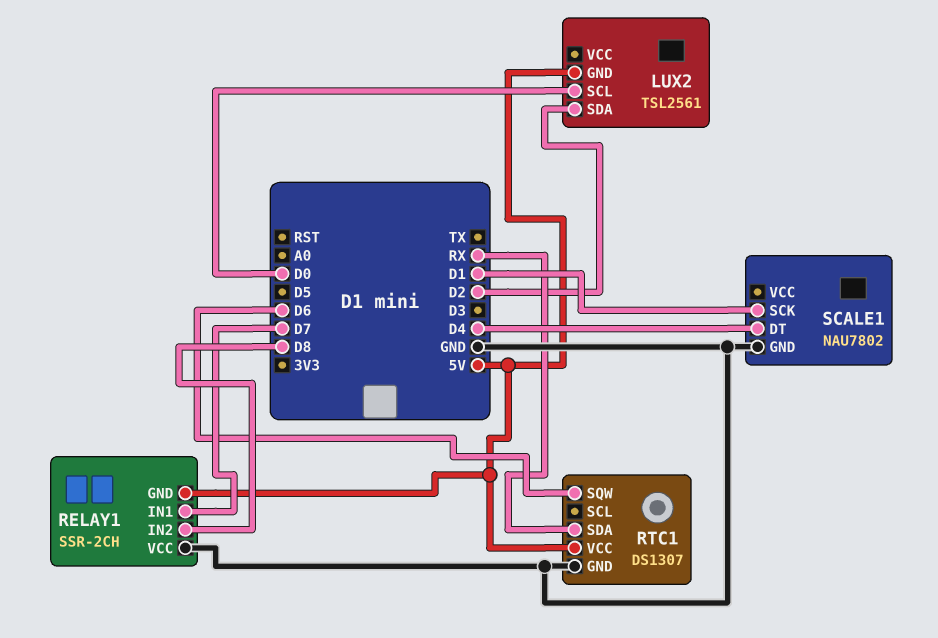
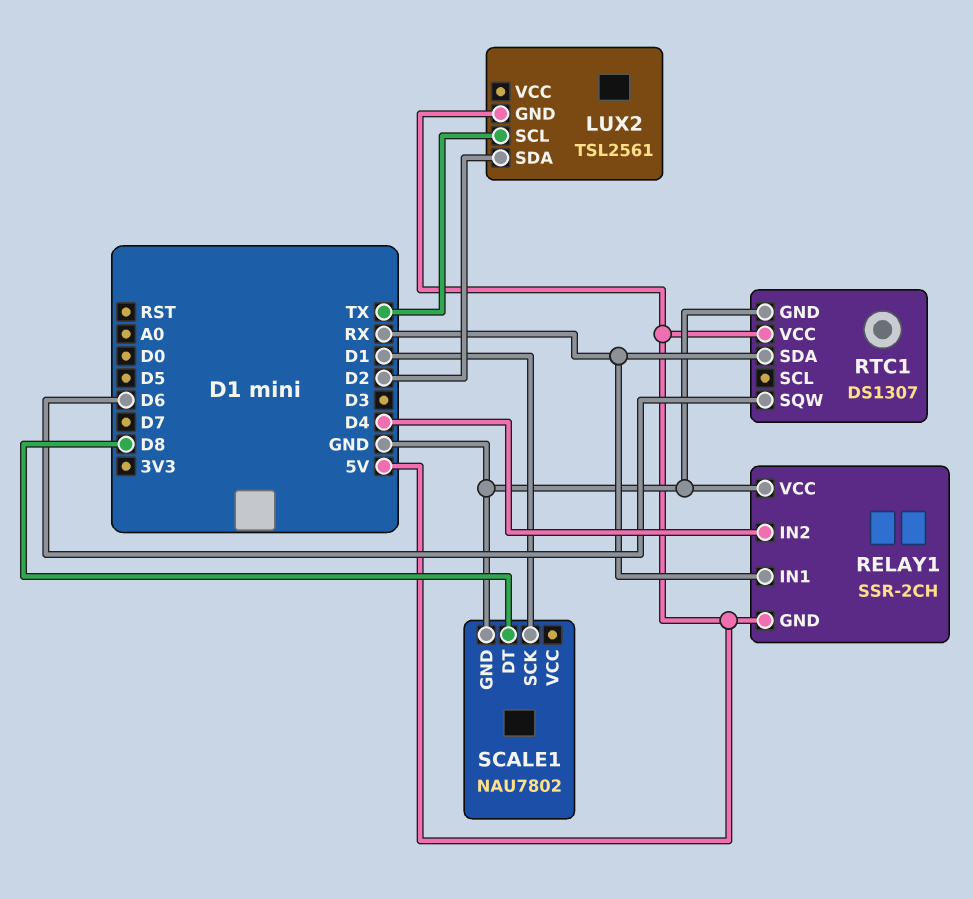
LUX2 pin SCL: D0 -> TX
RELAY1 pin IN1: D7 -> RX
RELAY1 pin IN2: D8 -> D4
SCALE1 pin DT: D4 -> D8

